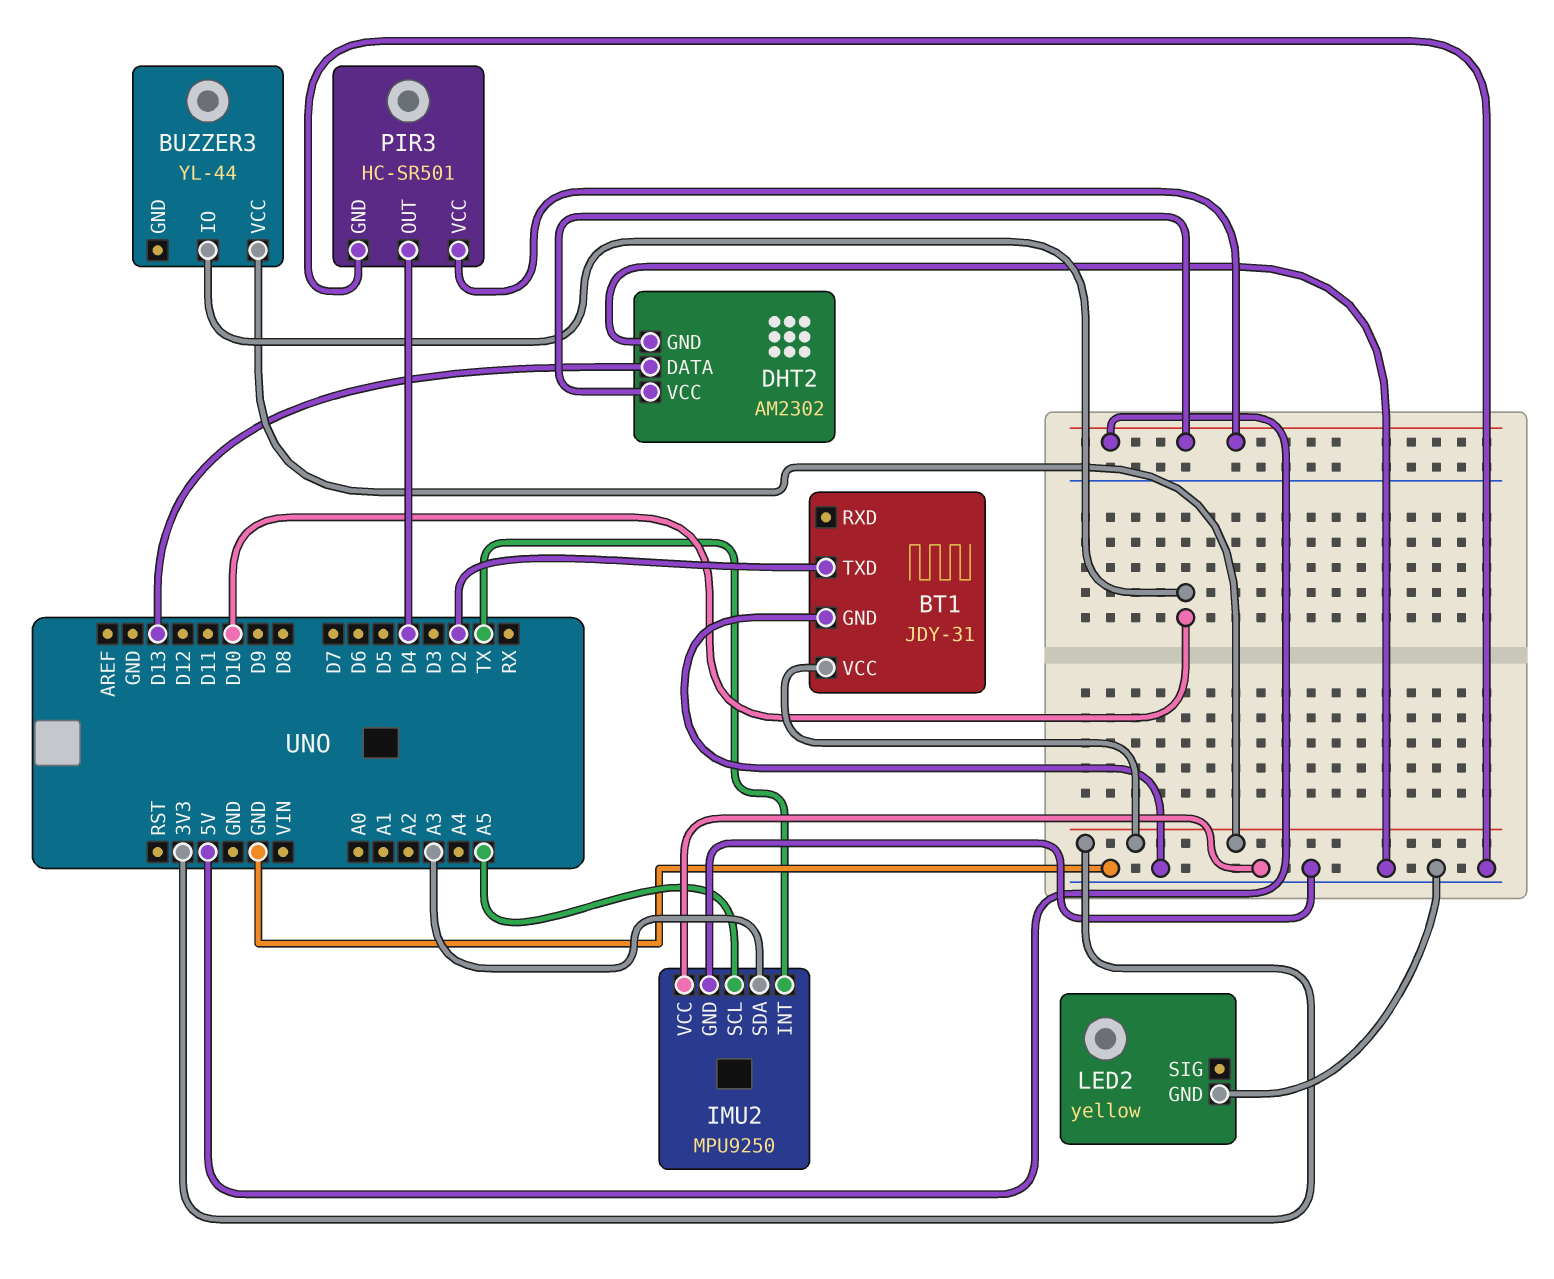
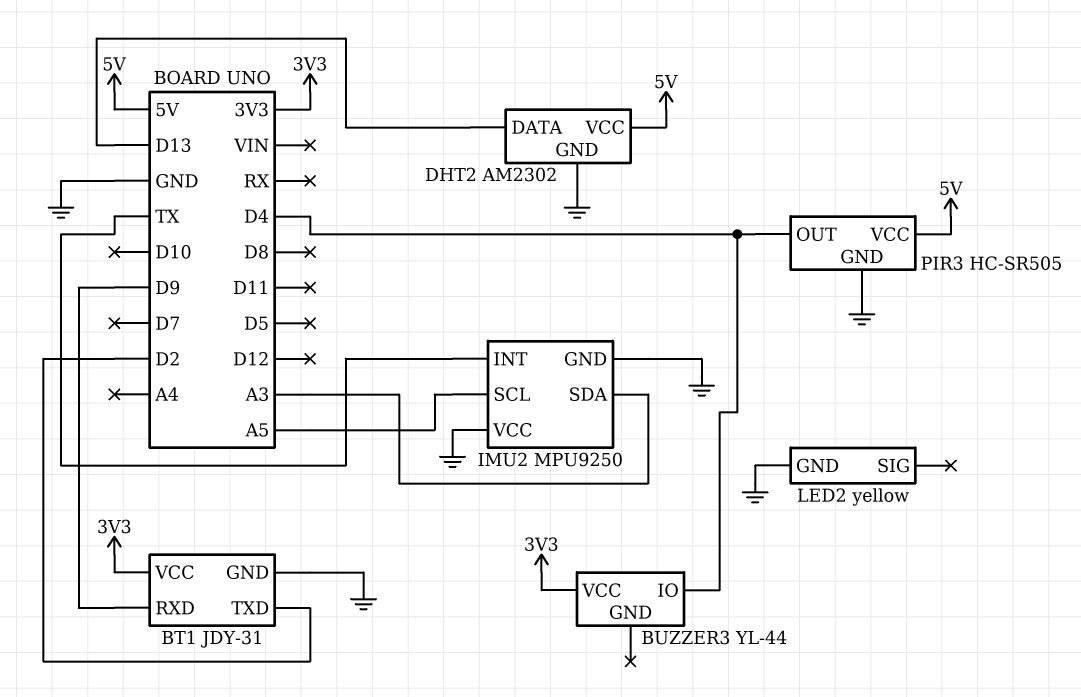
BT1 pin RXD: none -> D9
BUZZER3 pin IO: D10 -> D4
PIR3: HC-SR501 -> HC-SR505

